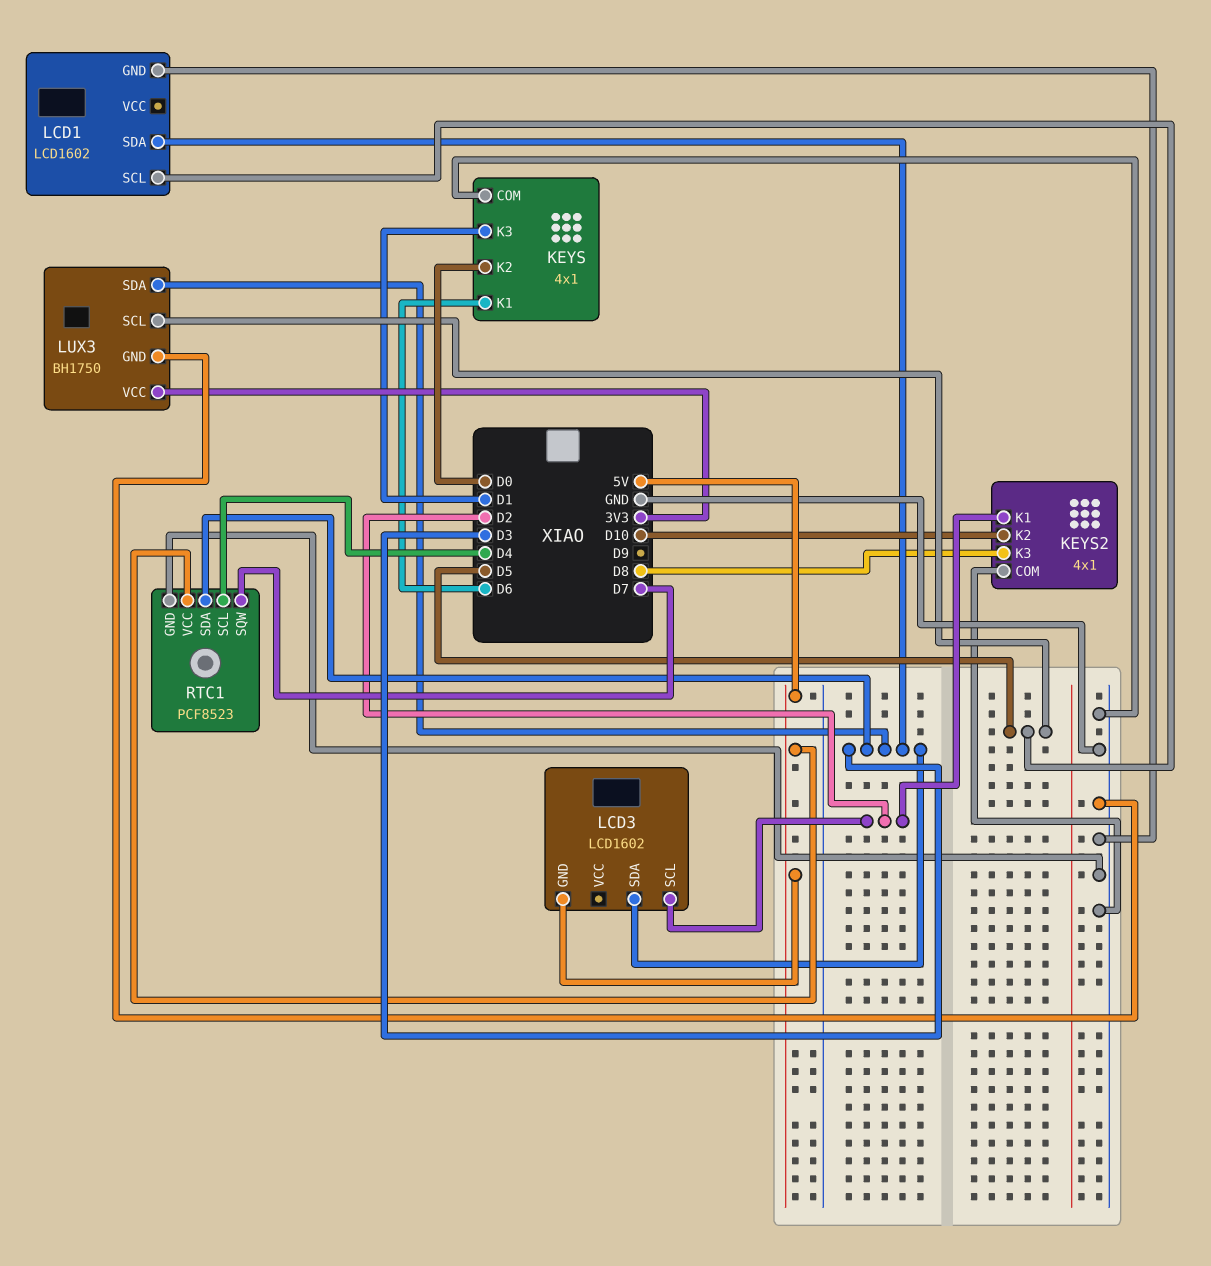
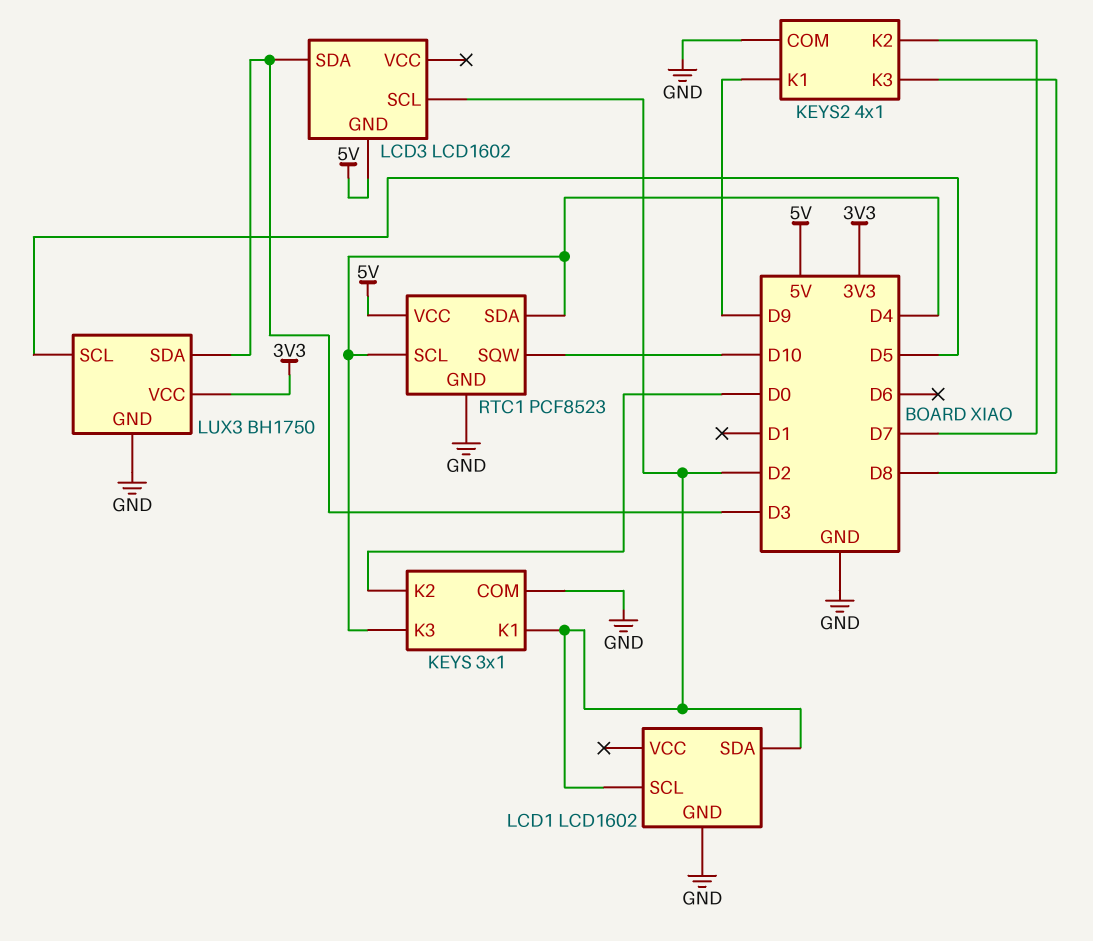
KEYS: 4x1 -> 3x1
KEYS pin K1: D6 -> D2
KEYS pin K3: D1 -> D4
KEYS2 pin K1: D2 -> D9
KEYS2 pin K2: D10 -> D7
LCD1 pin SCL: D5 -> D2
LCD1 pin SDA: D3 -> D2
RTC1 pin SDA: D3 -> D4
RTC1 pin SQW: D7 -> D10

